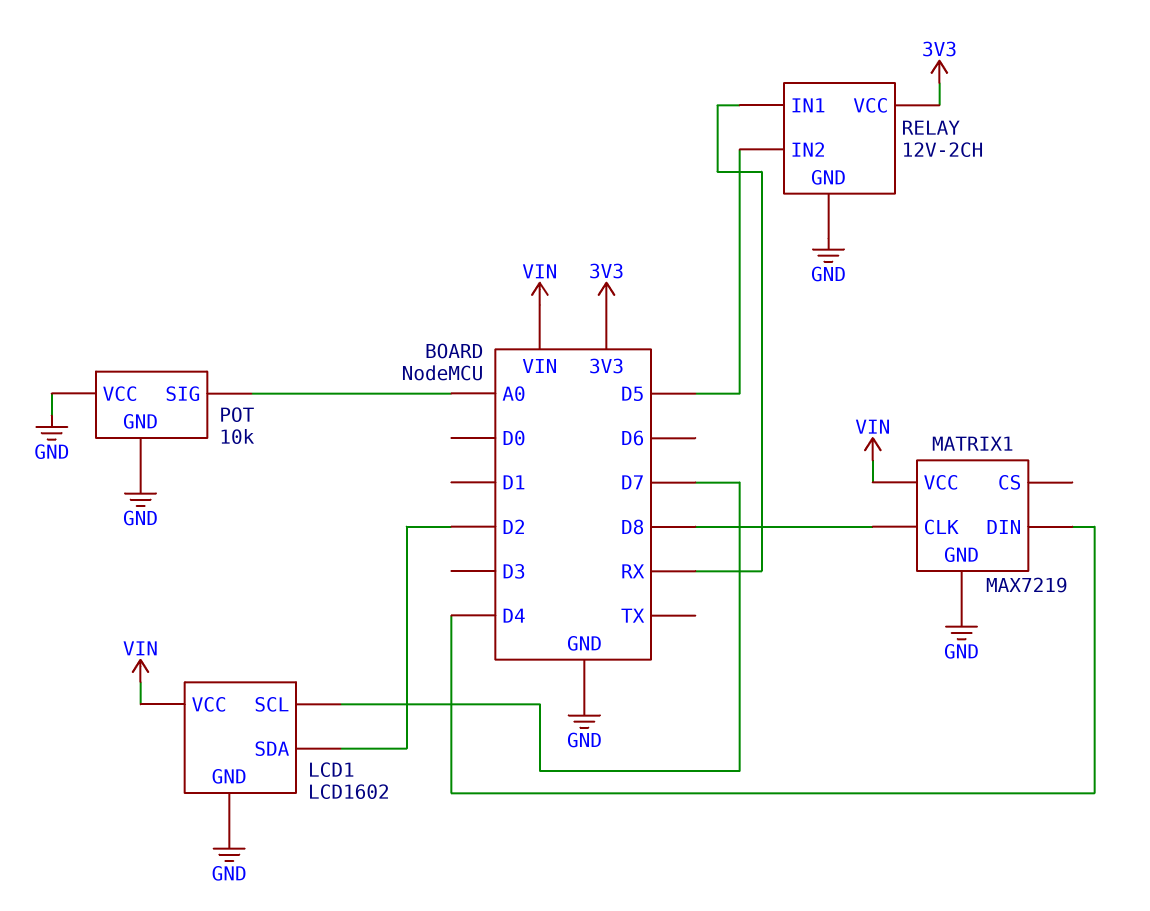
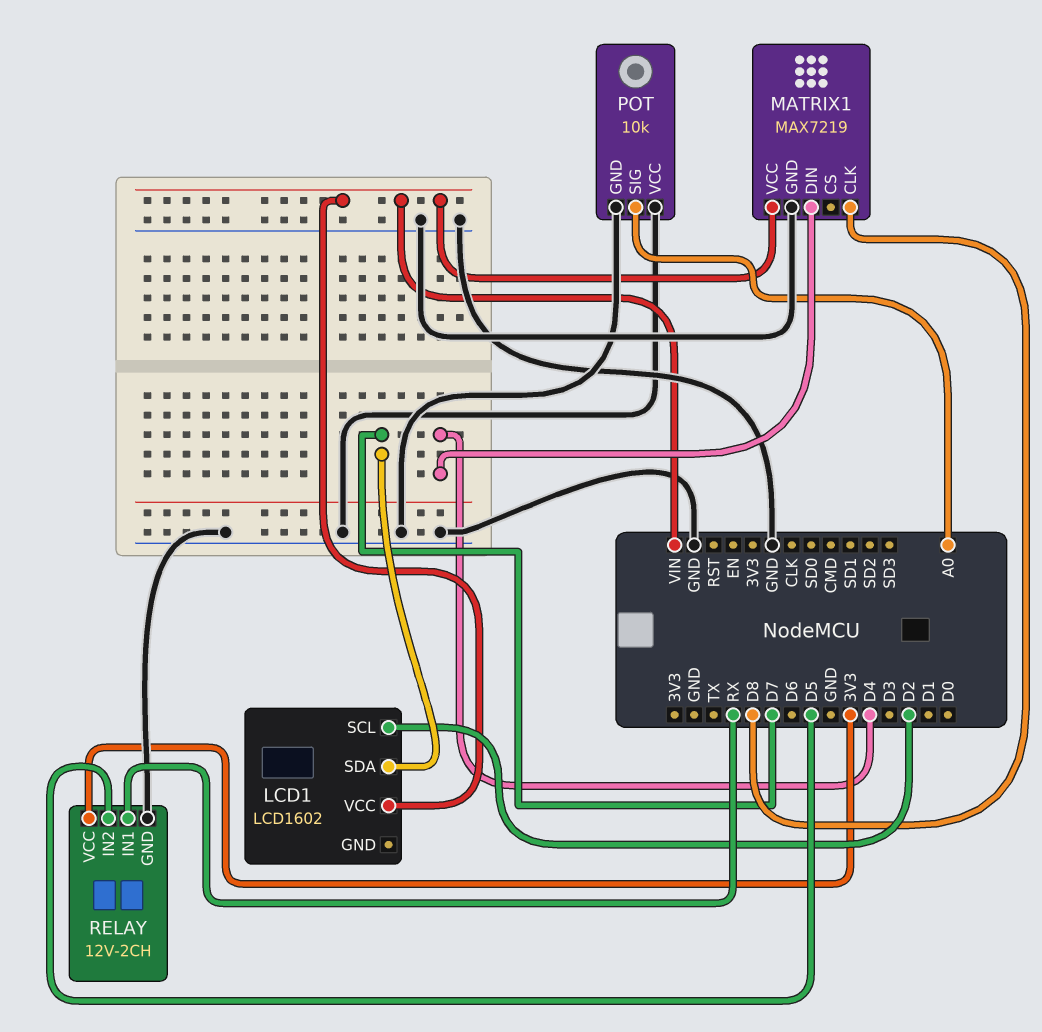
LCD1 pin GND: GND -> none
LCD1 pin SCL: D7 -> D2
LCD1 pin SDA: D2 -> D7

